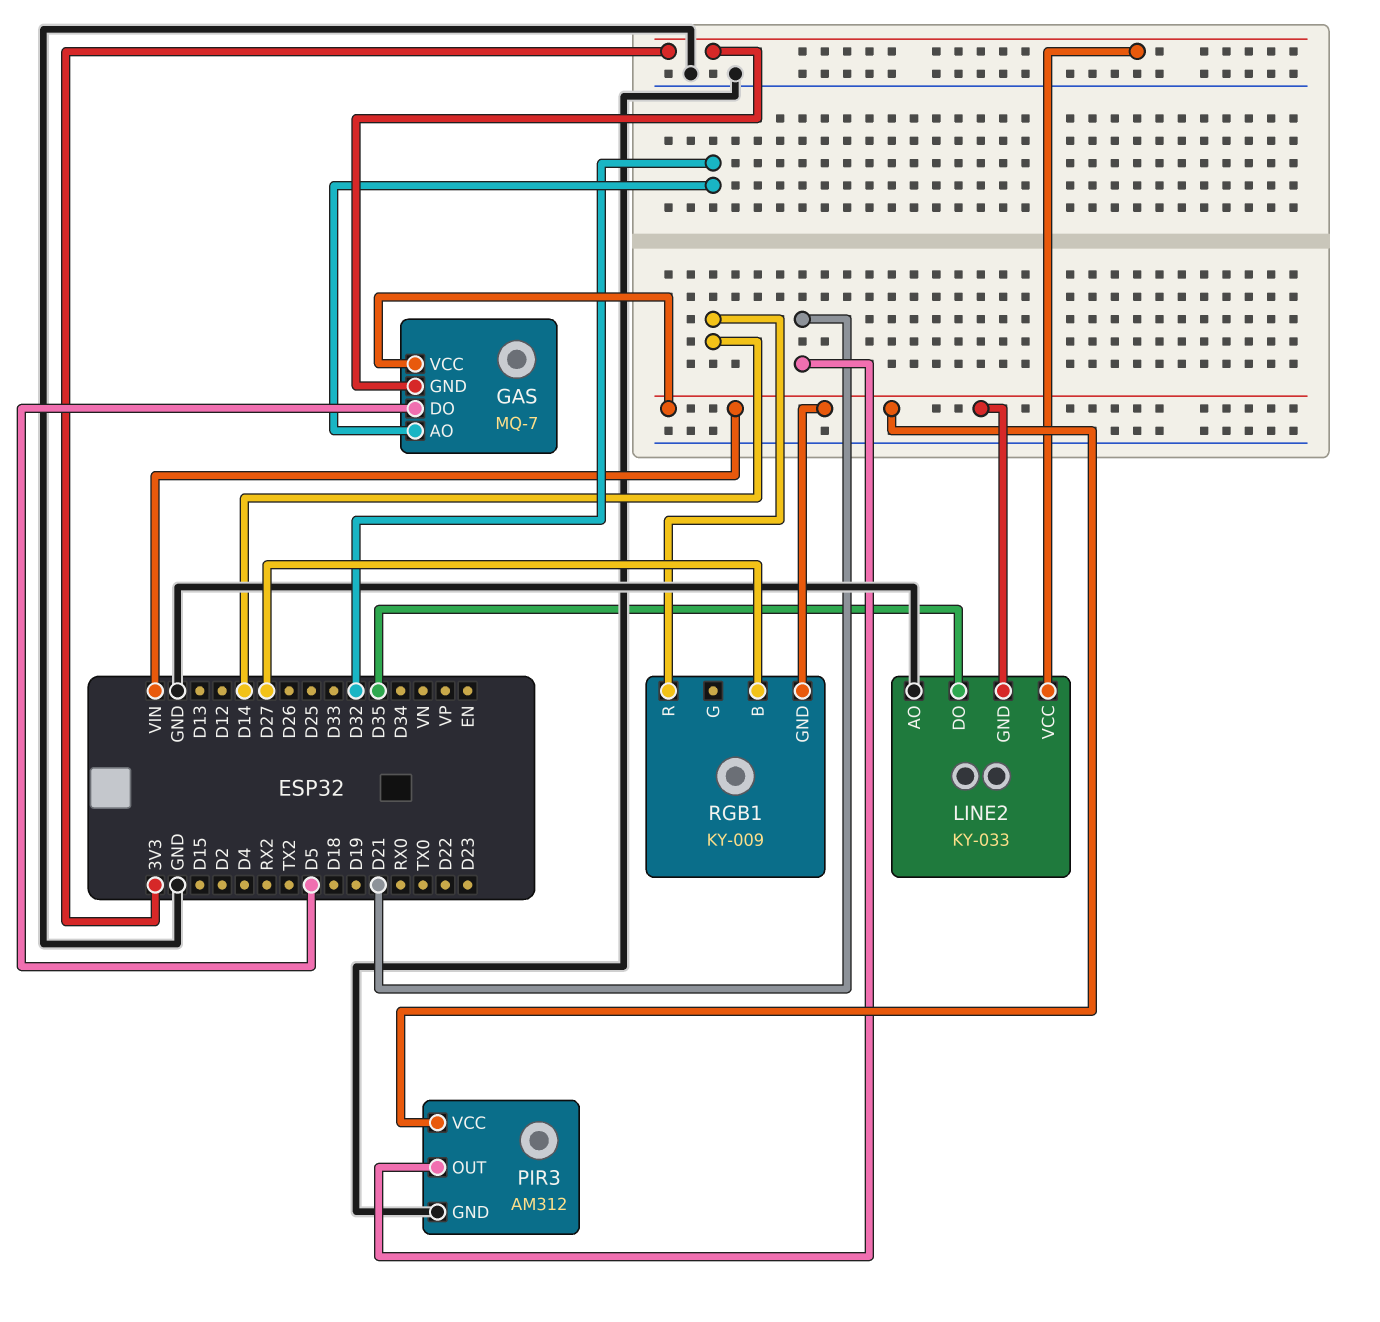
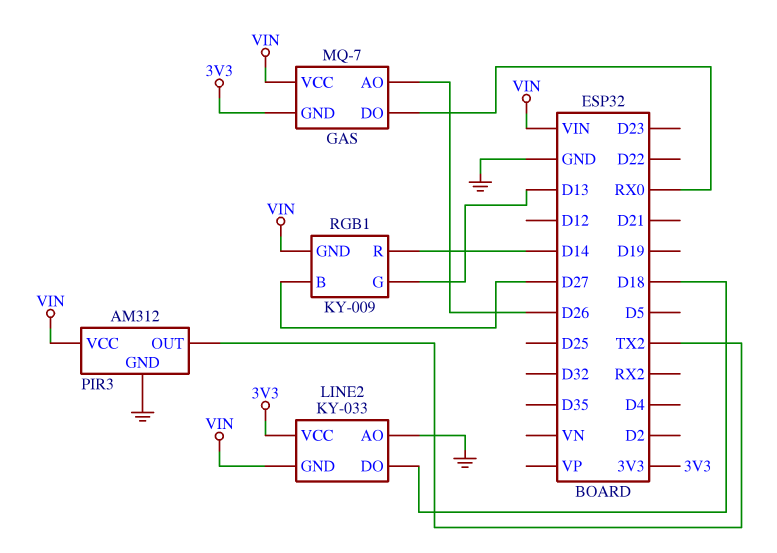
GAS pin AO: D32 -> D26
GAS pin DO: D5 -> RX0
LINE2 pin DO: D35 -> D18
PIR3 pin OUT: D21 -> TX2
RGB1 pin G: none -> D13

